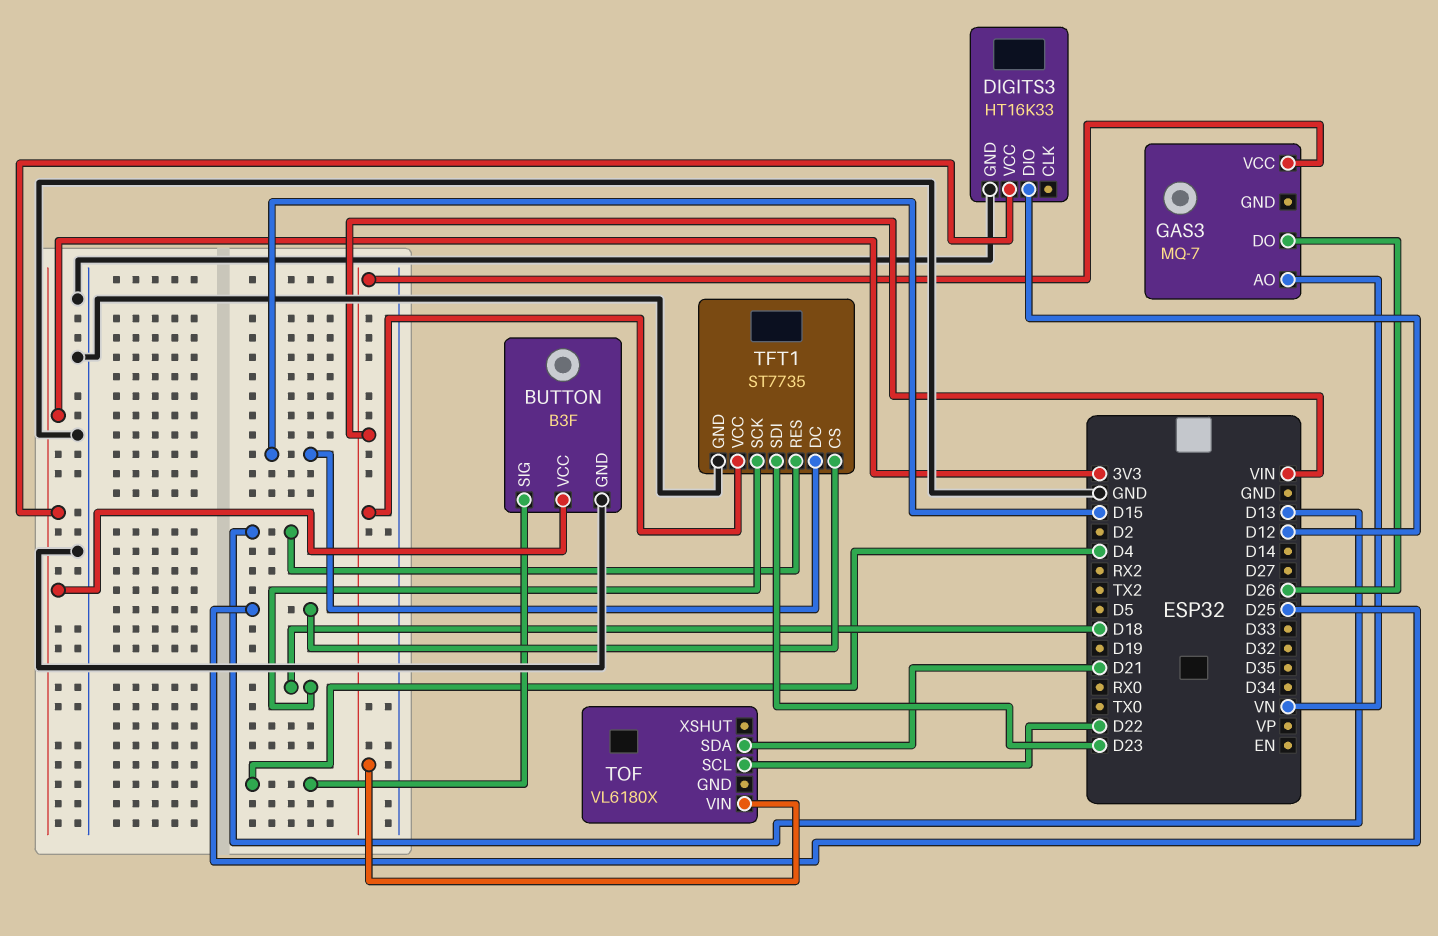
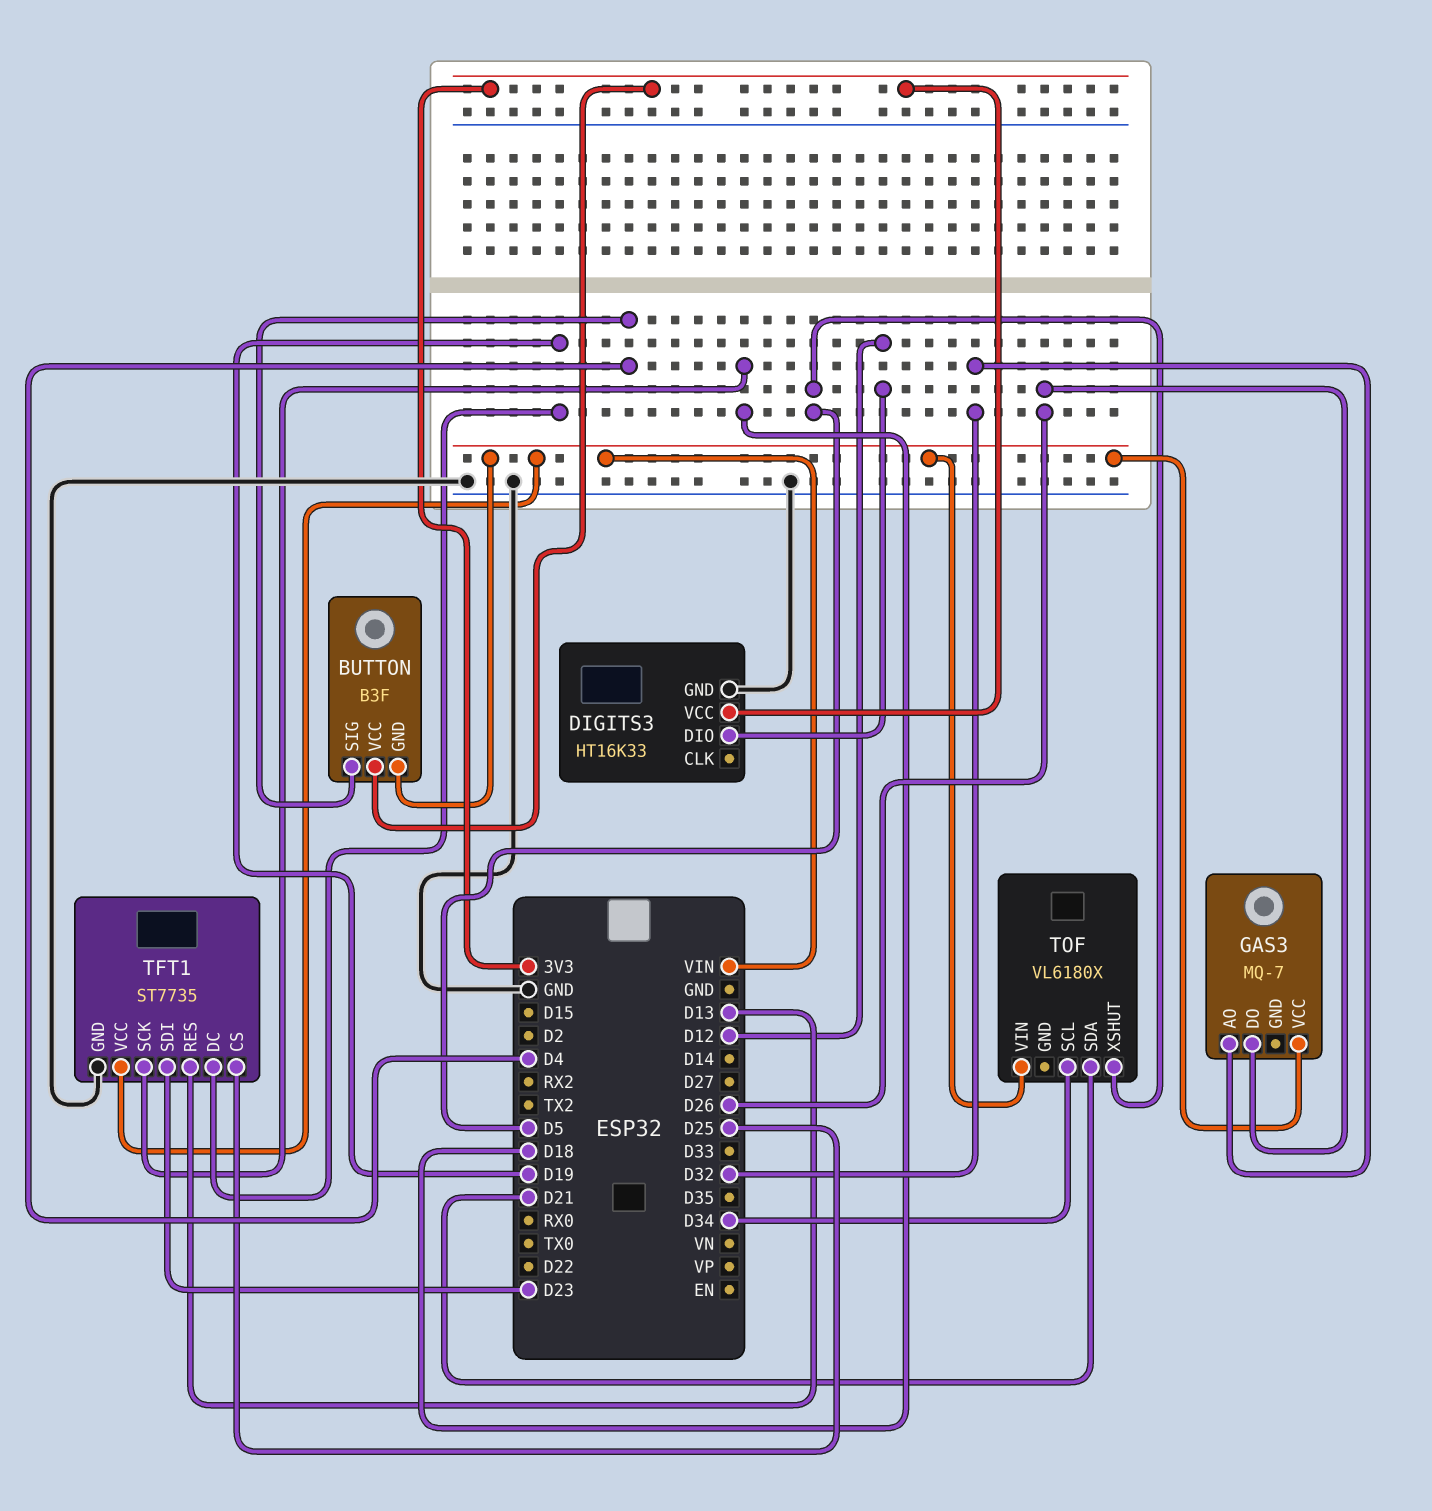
BUTTON pin GND: GND -> VIN
GAS3 pin AO: VN -> D32
TFT1 pin DC: D15 -> D19
TOF pin SCL: D22 -> D34
TOF pin XSHUT: none -> D5

